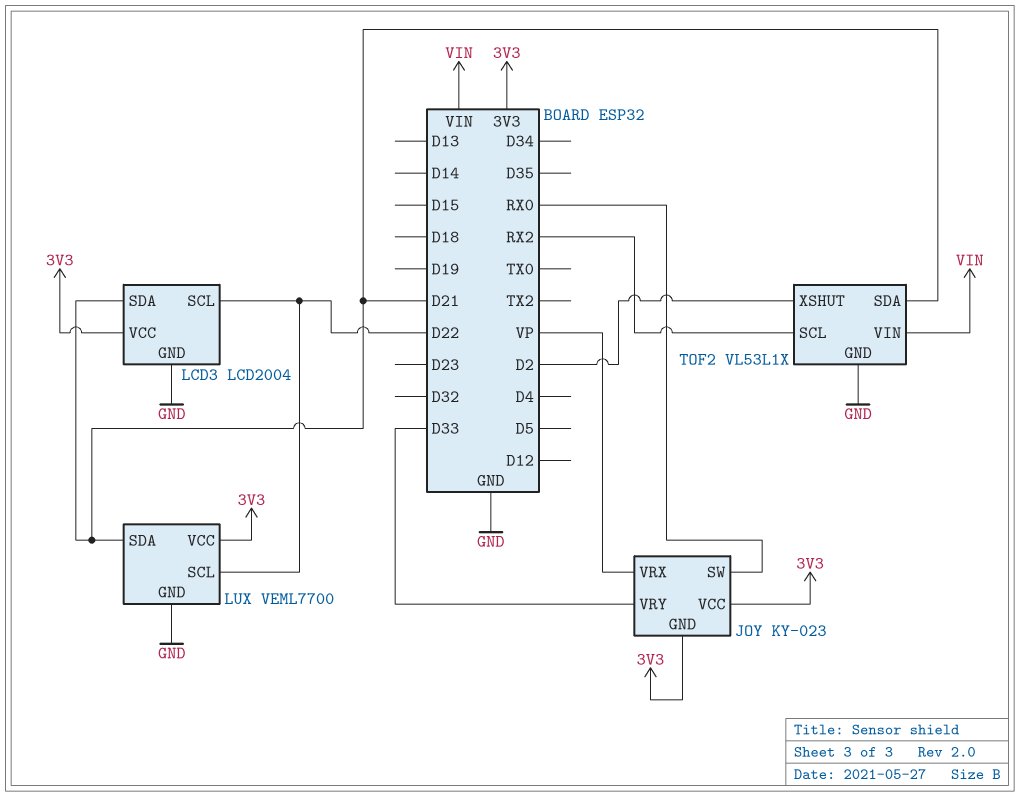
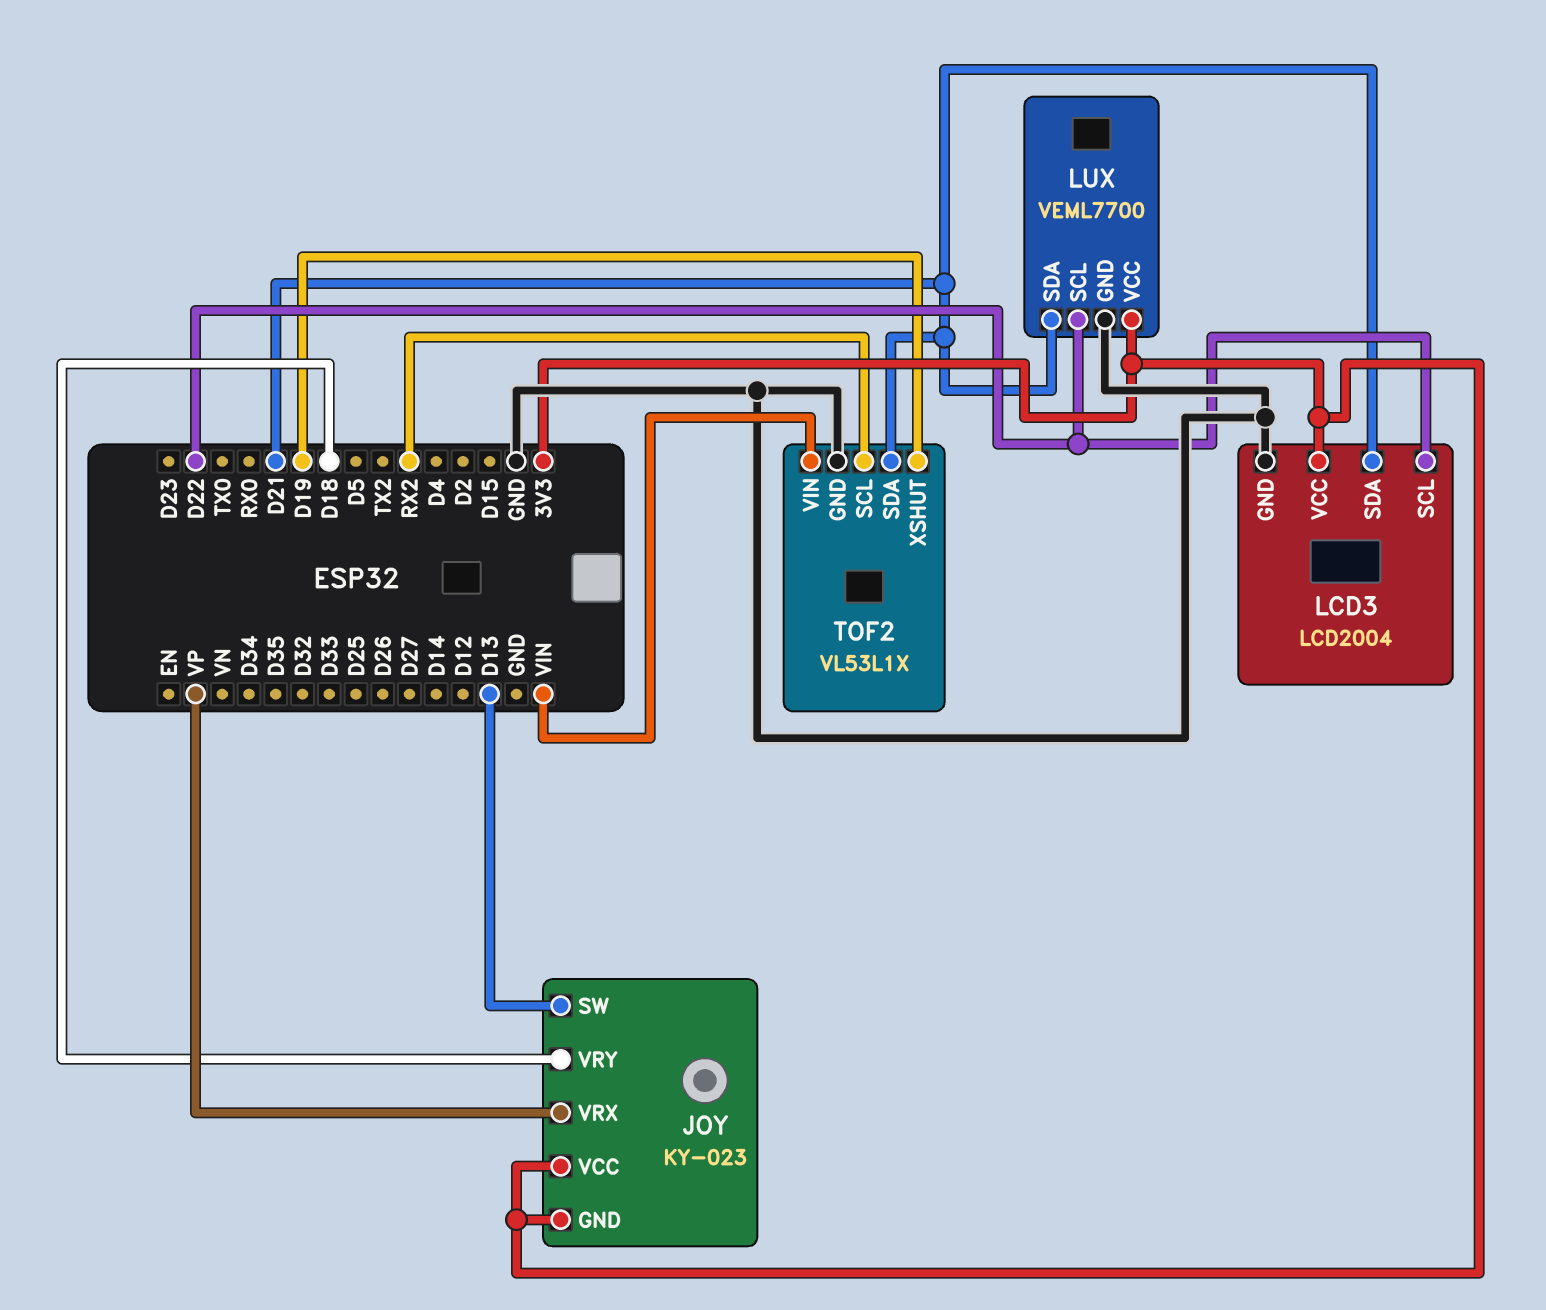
JOY pin SW: RX0 -> D13
JOY pin VRY: D33 -> D18
TOF2 pin XSHUT: D2 -> D19

